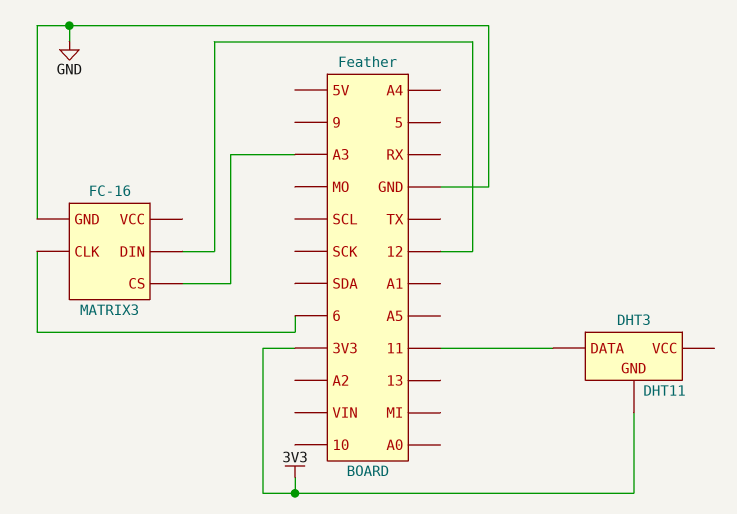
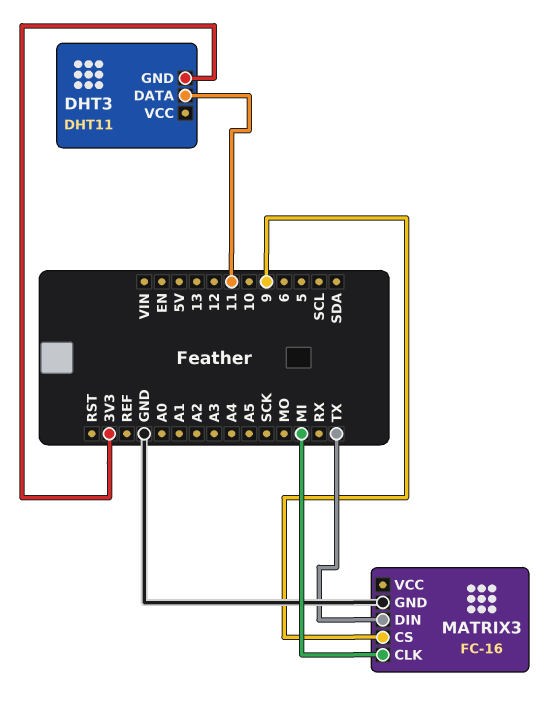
MATRIX3 pin CLK: 6 -> MI
MATRIX3 pin CS: A3 -> 9
MATRIX3 pin DIN: 12 -> TX

